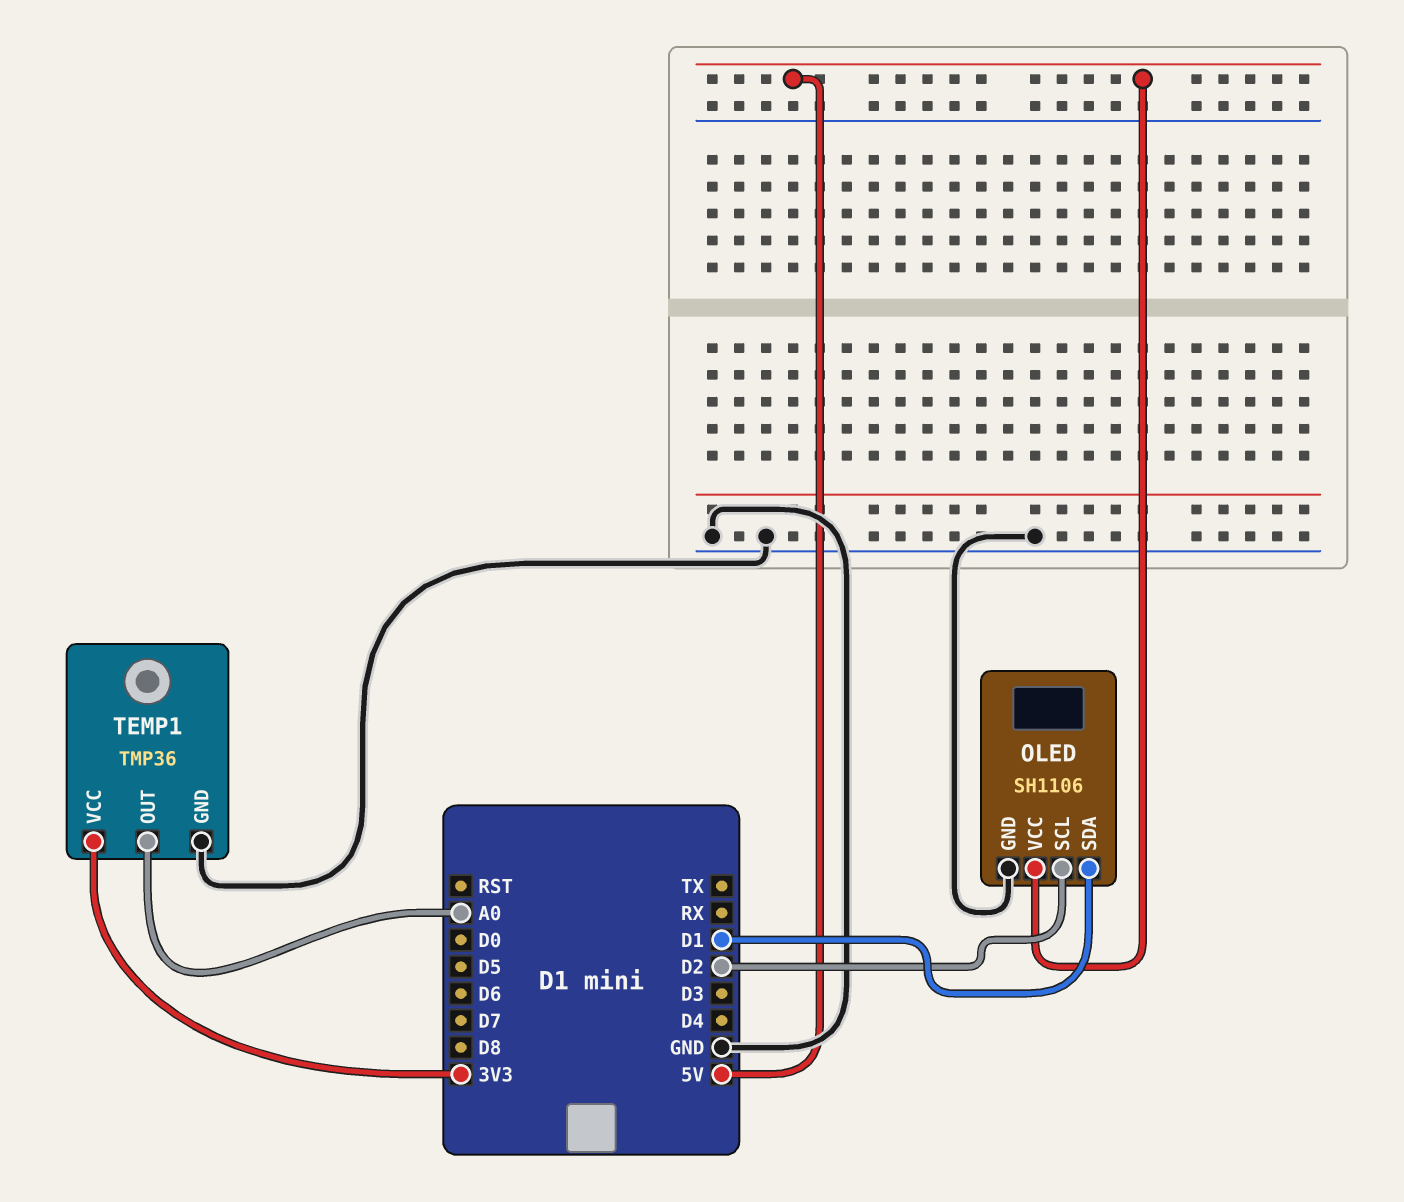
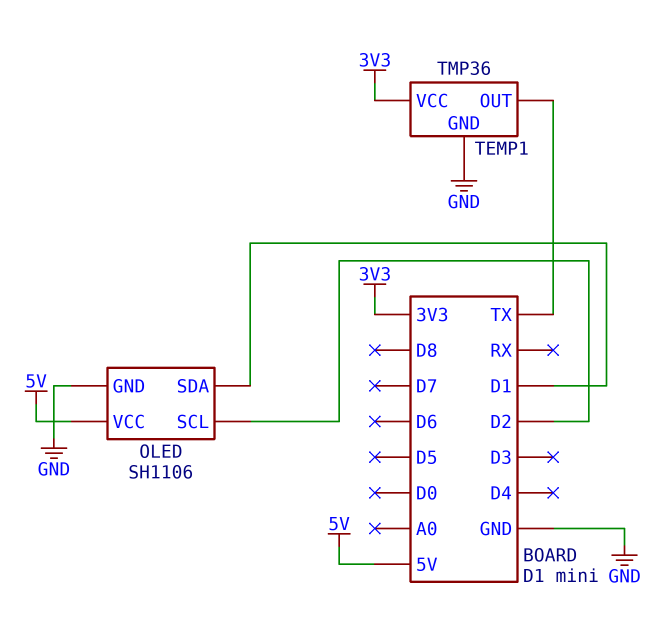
TEMP1 pin OUT: A0 -> TX

